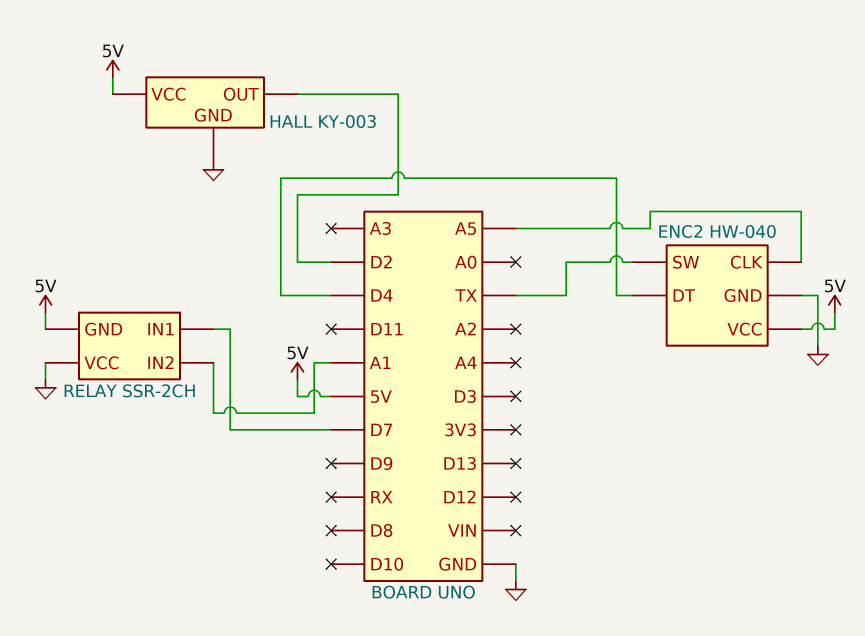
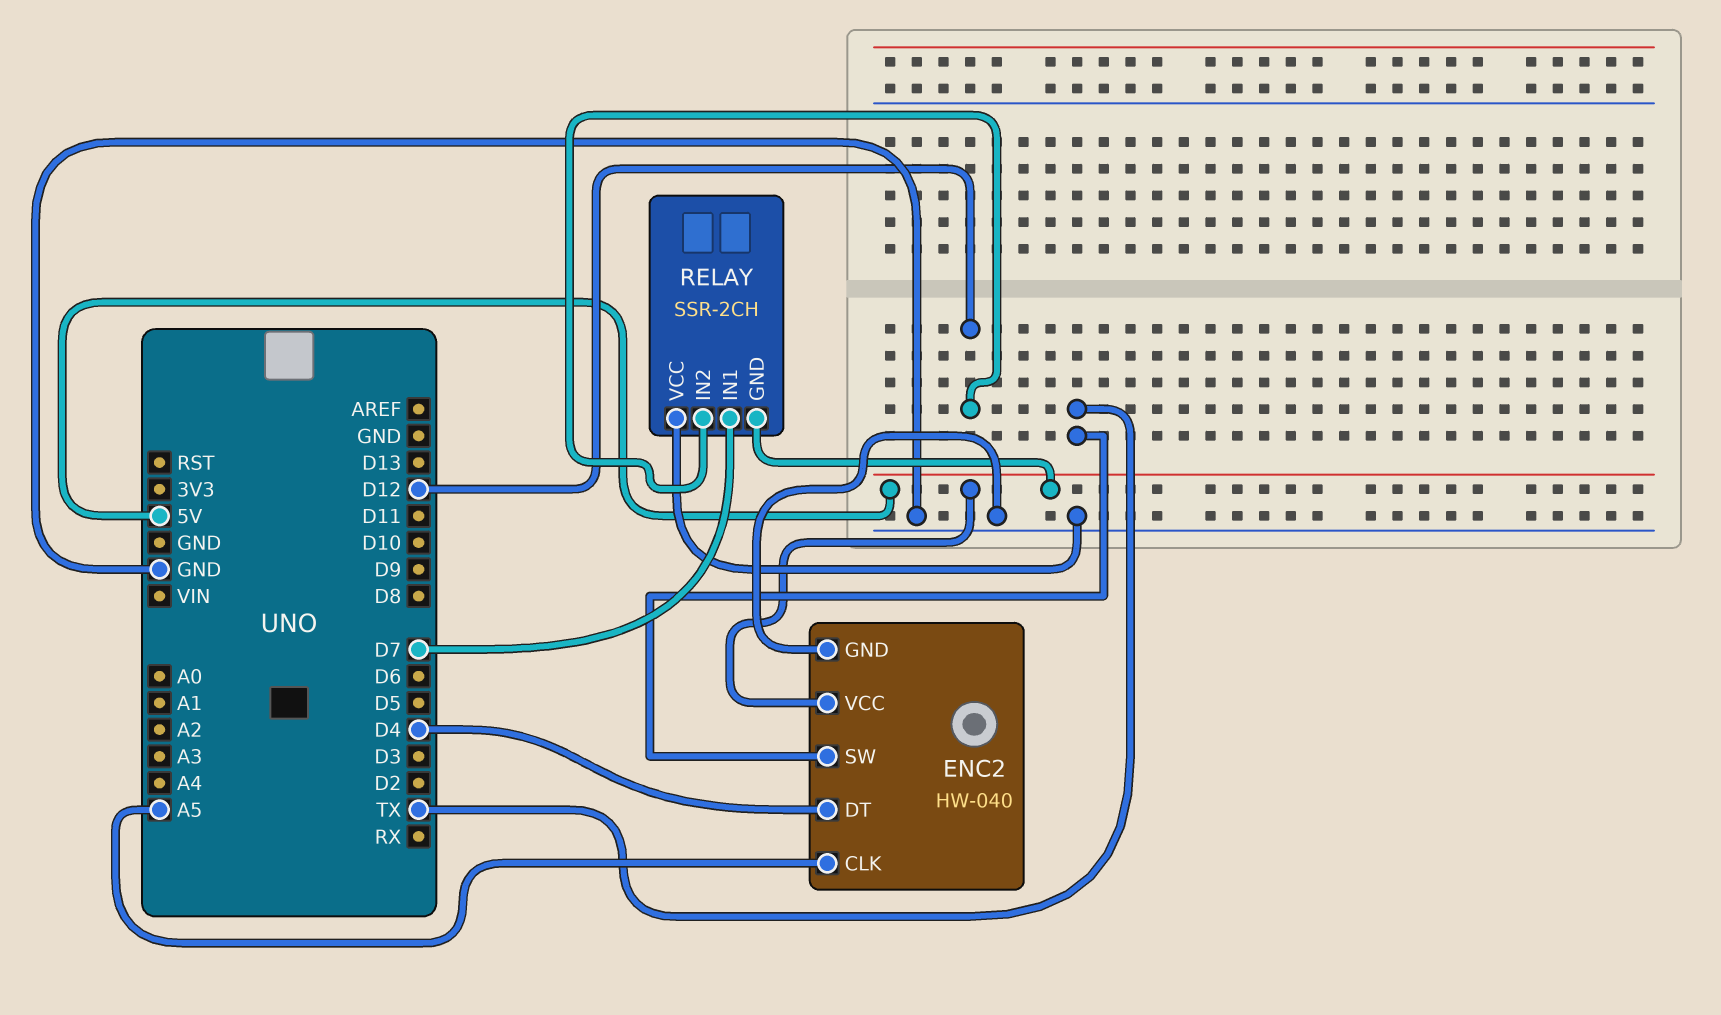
HALL: KY-003 -> none
HALL pin GND: GND -> none
HALL pin OUT: D2 -> none
HALL pin VCC: 5V -> none
RELAY pin IN2: A1 -> D12

